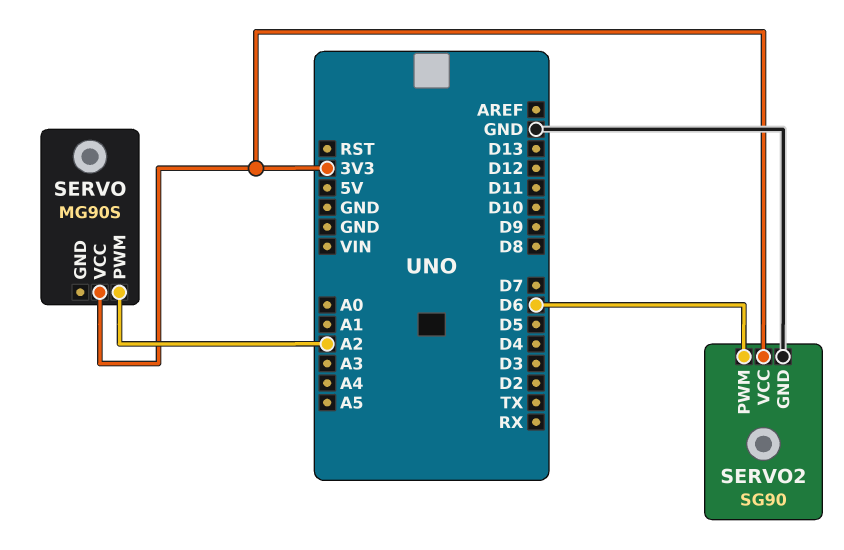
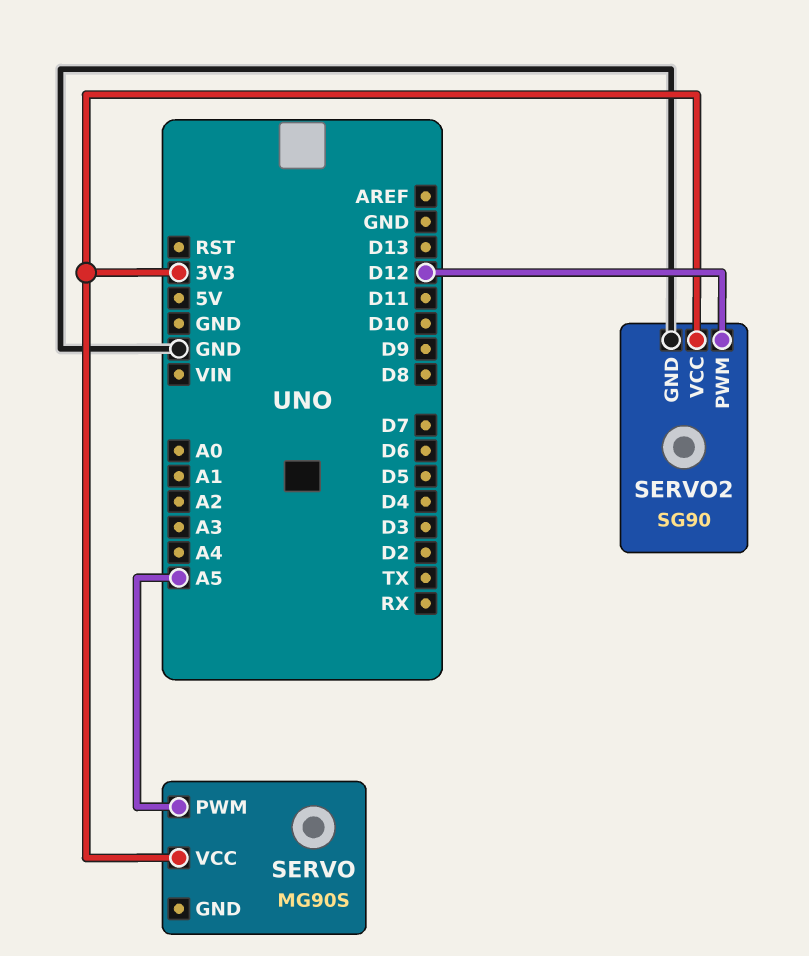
SERVO pin PWM: A2 -> A5
SERVO2 pin PWM: D6 -> D12

